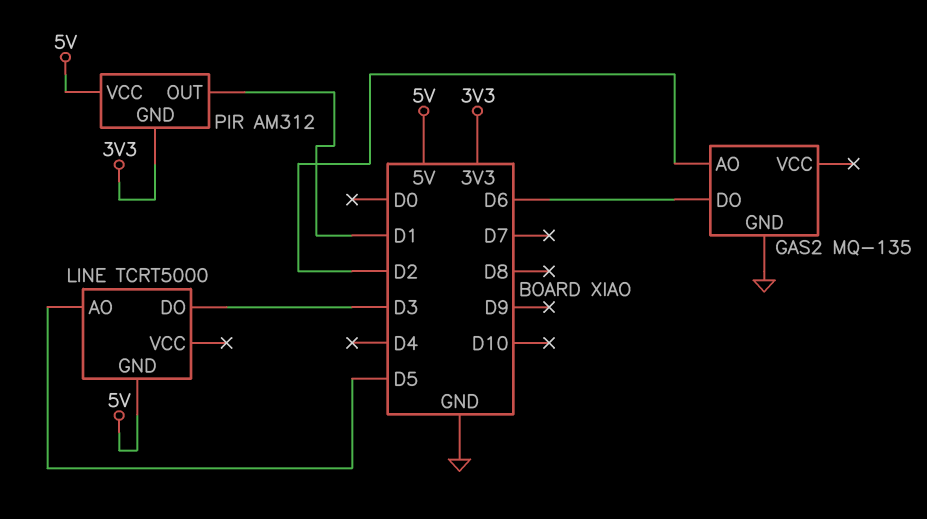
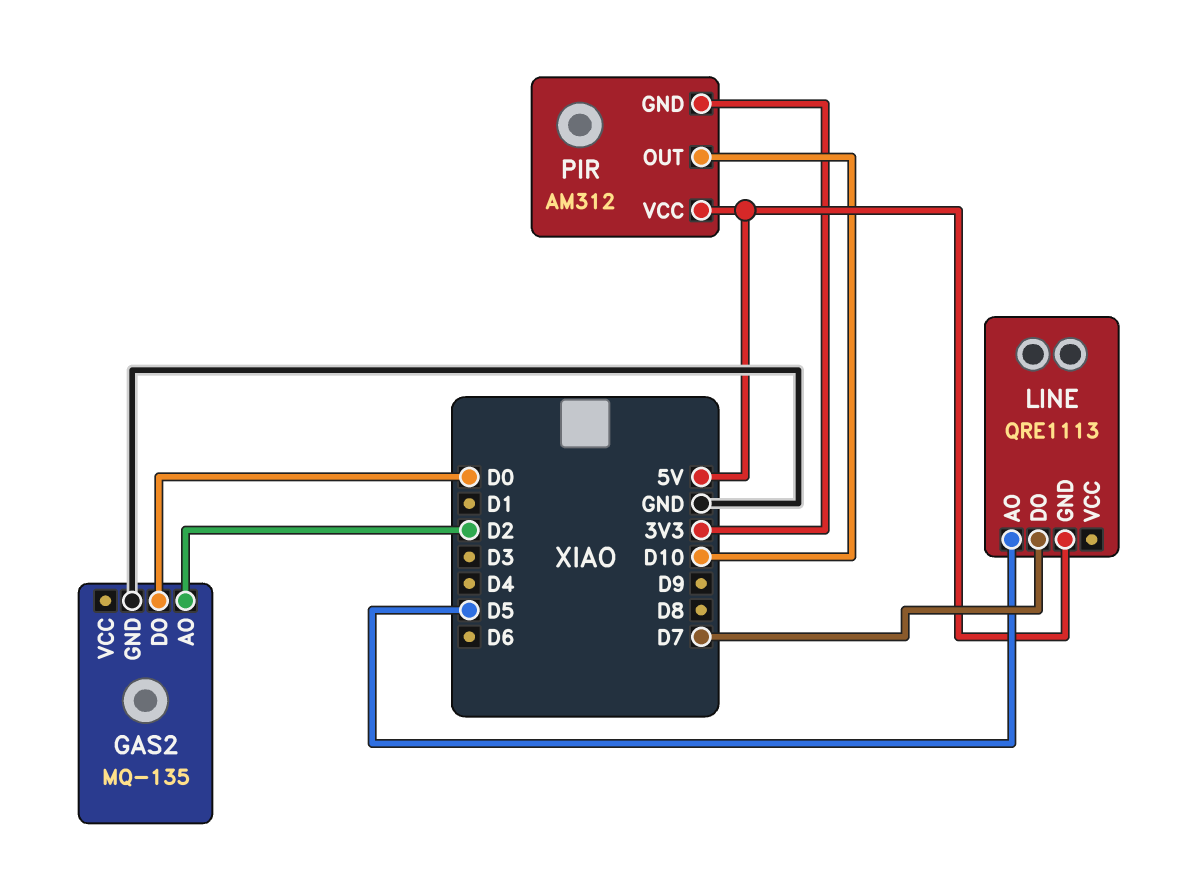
GAS2 pin DO: D6 -> D0
LINE: TCRT5000 -> QRE1113
LINE pin DO: D3 -> D7
PIR pin OUT: D1 -> D10

